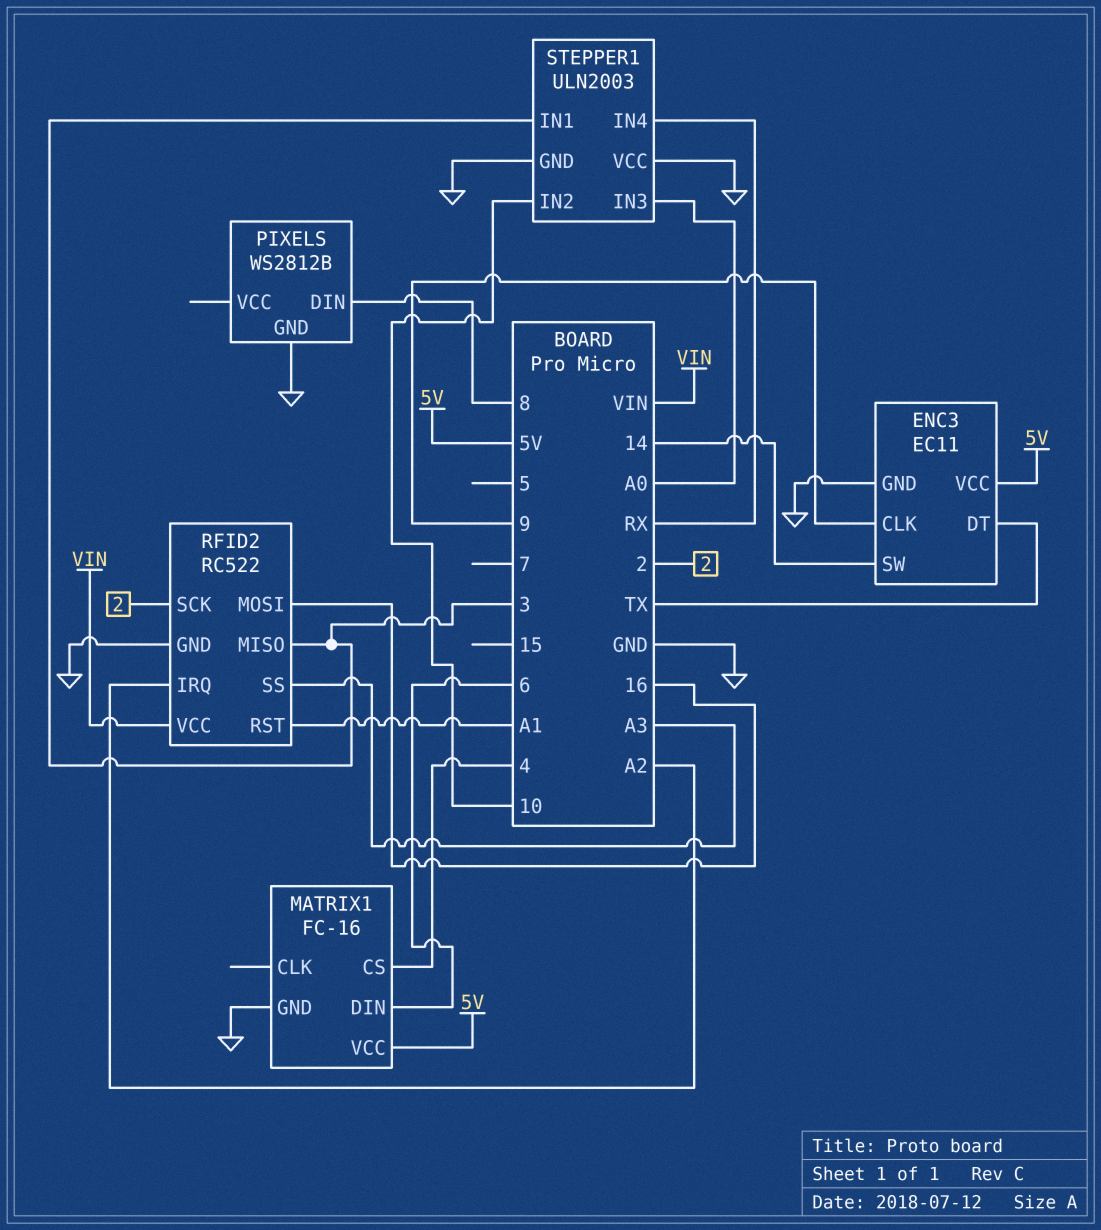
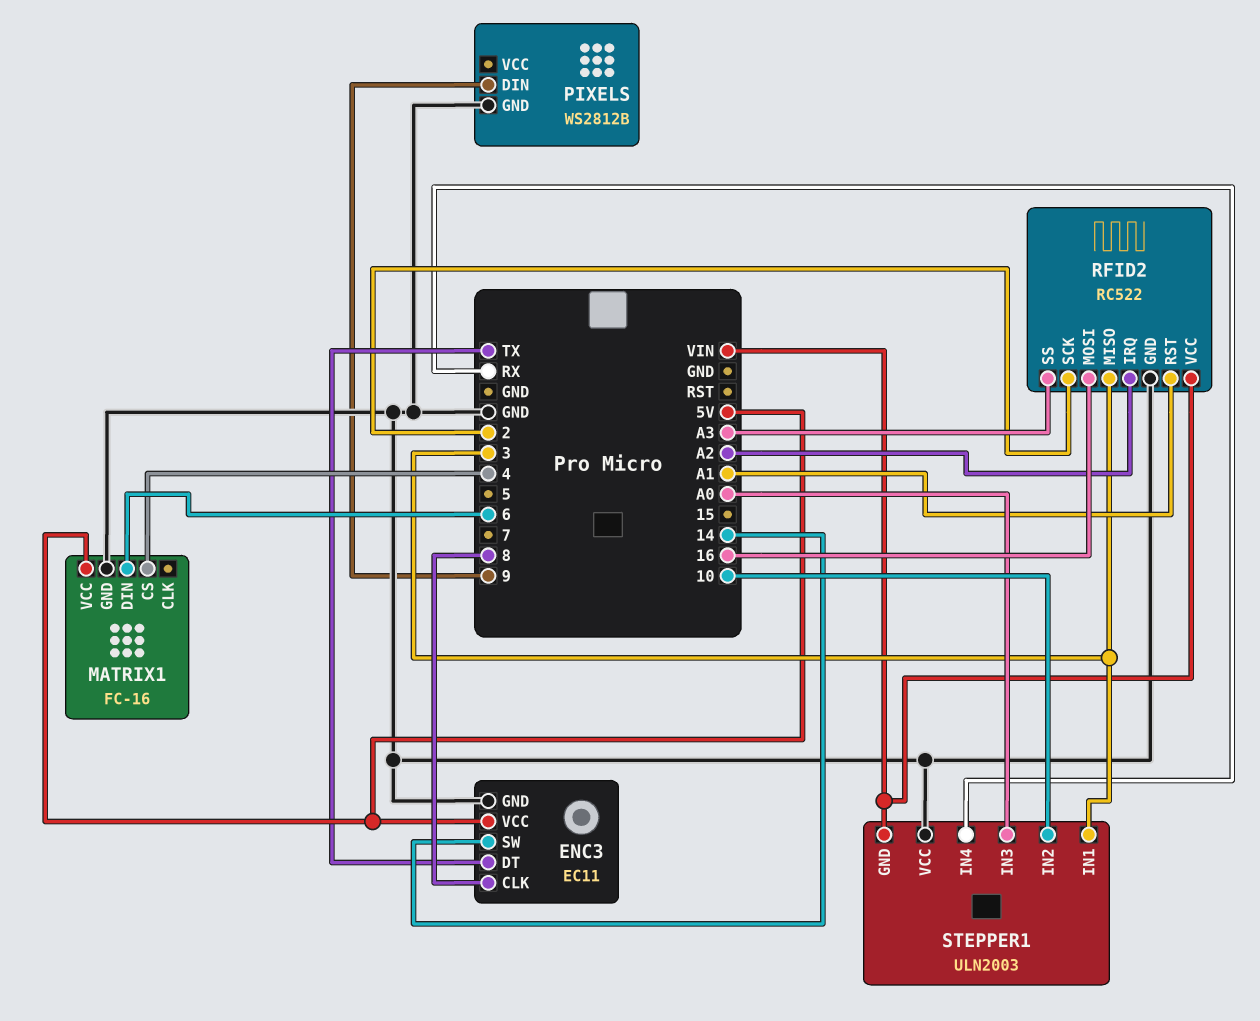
ENC3 pin CLK: 9 -> 8
PIXELS pin DIN: 8 -> 9
STEPPER1 pin GND: GND -> VIN

